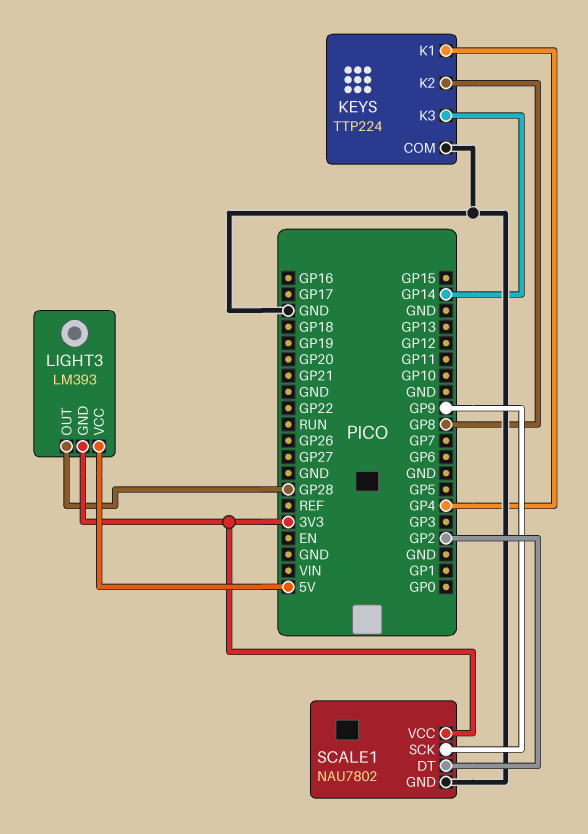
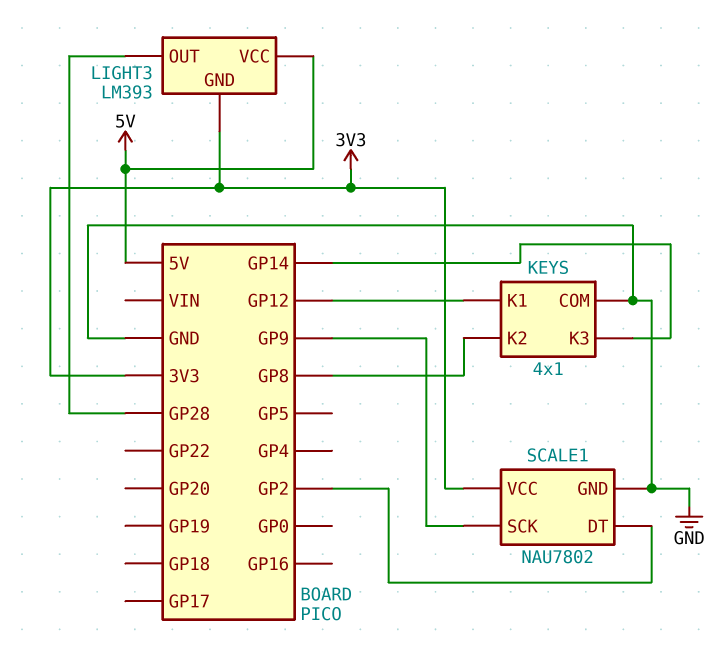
KEYS: TTP224 -> 4x1
KEYS pin K1: GP4 -> GP12

